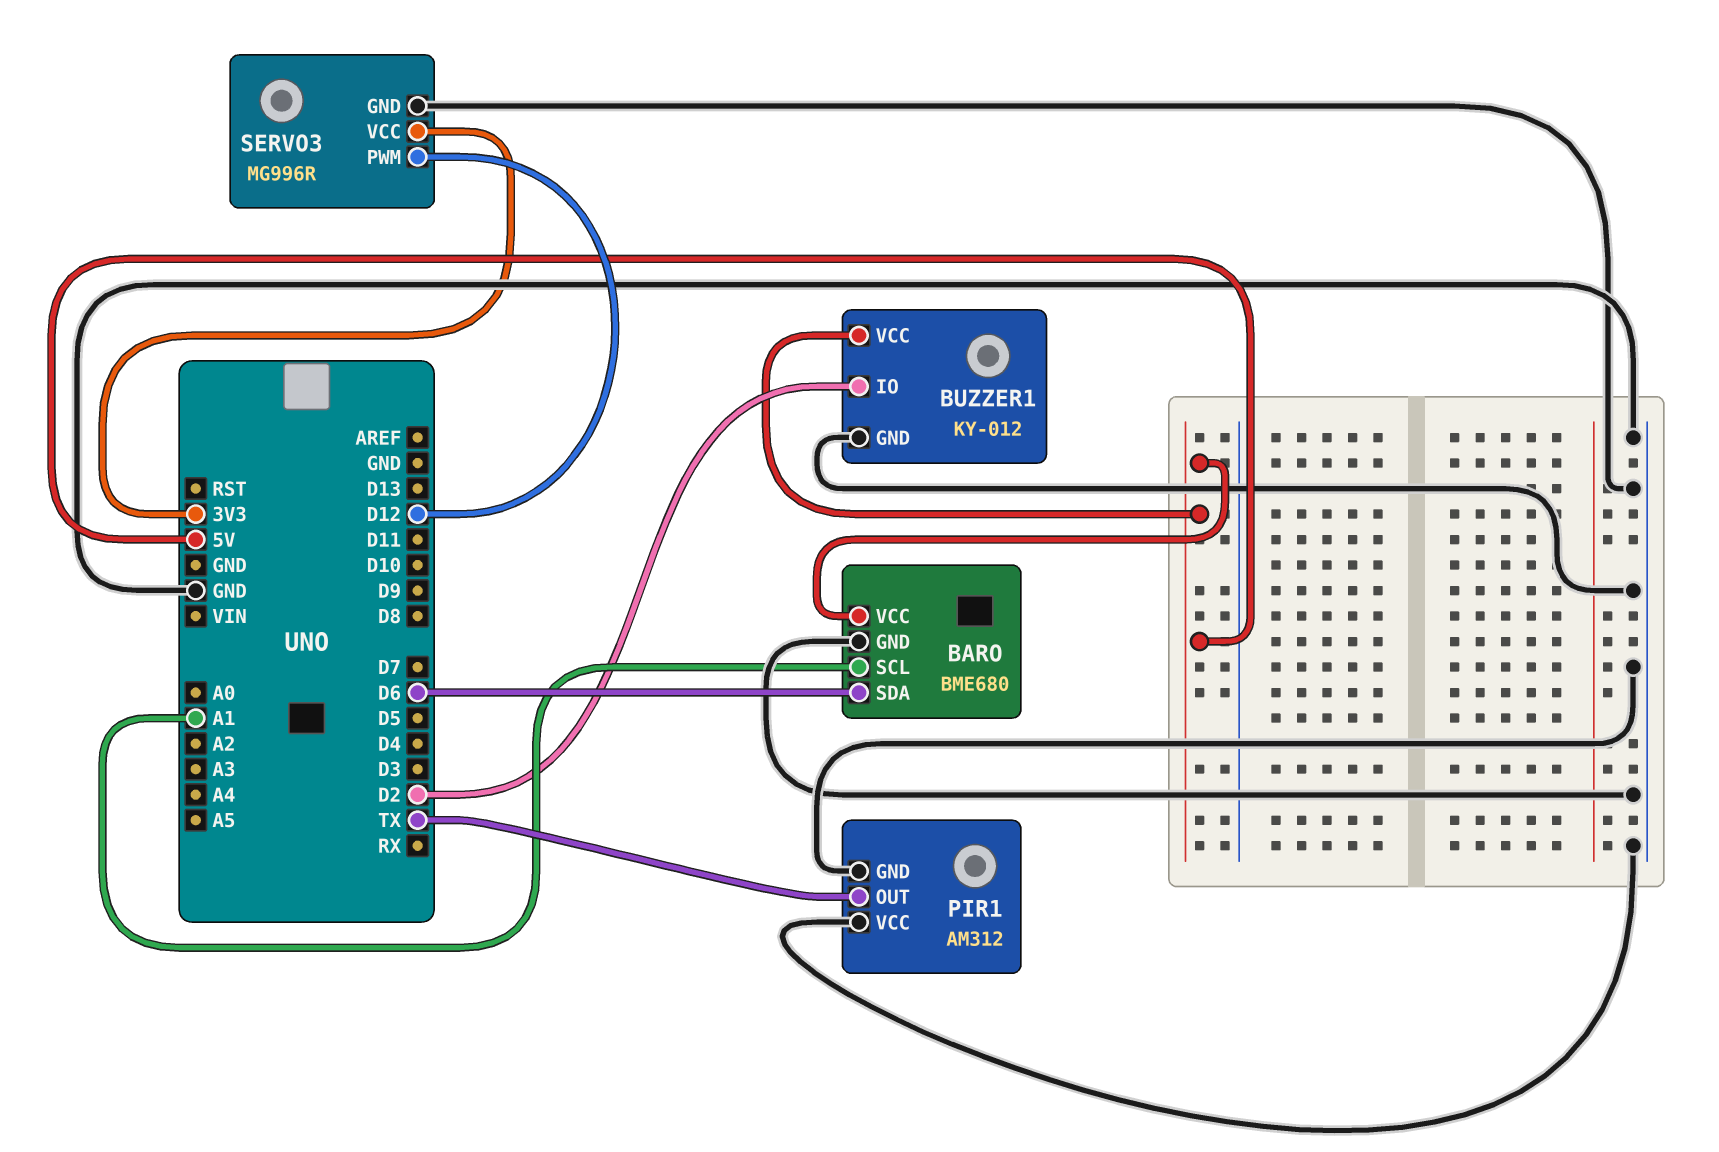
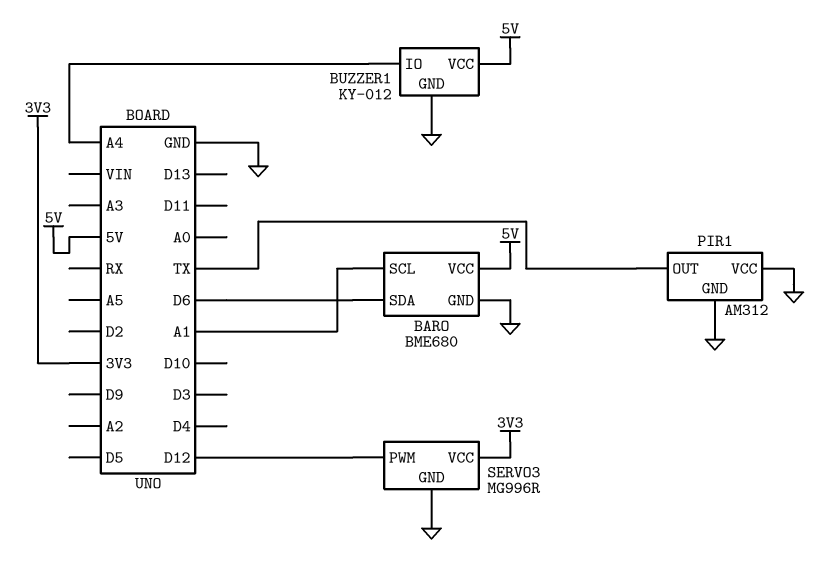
BUZZER1 pin IO: D2 -> A4

